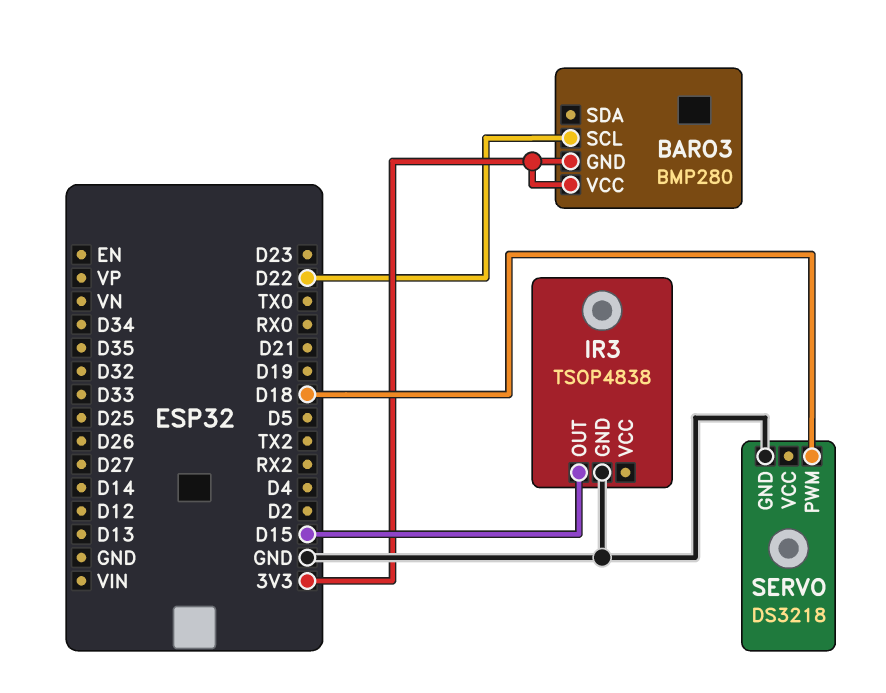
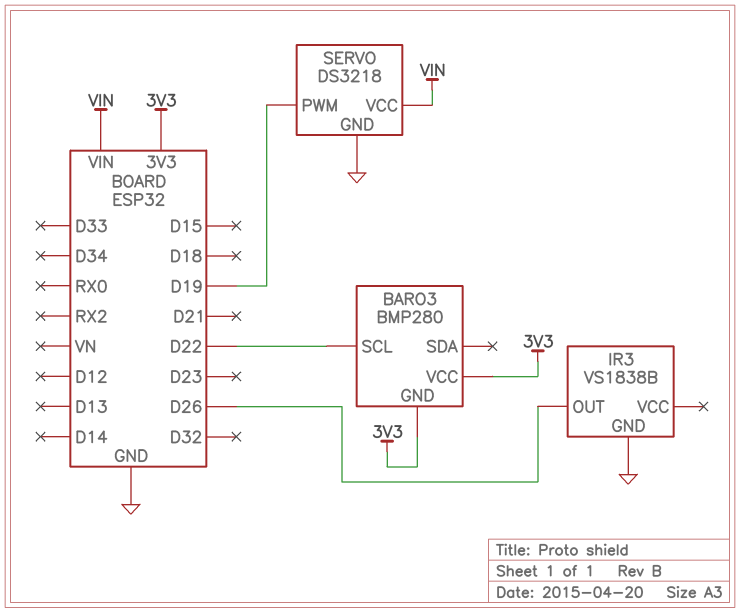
IR3: TSOP4838 -> VS1838B
IR3 pin OUT: D15 -> D26
SERVO pin PWM: D18 -> D19
SERVO pin VCC: none -> VIN

